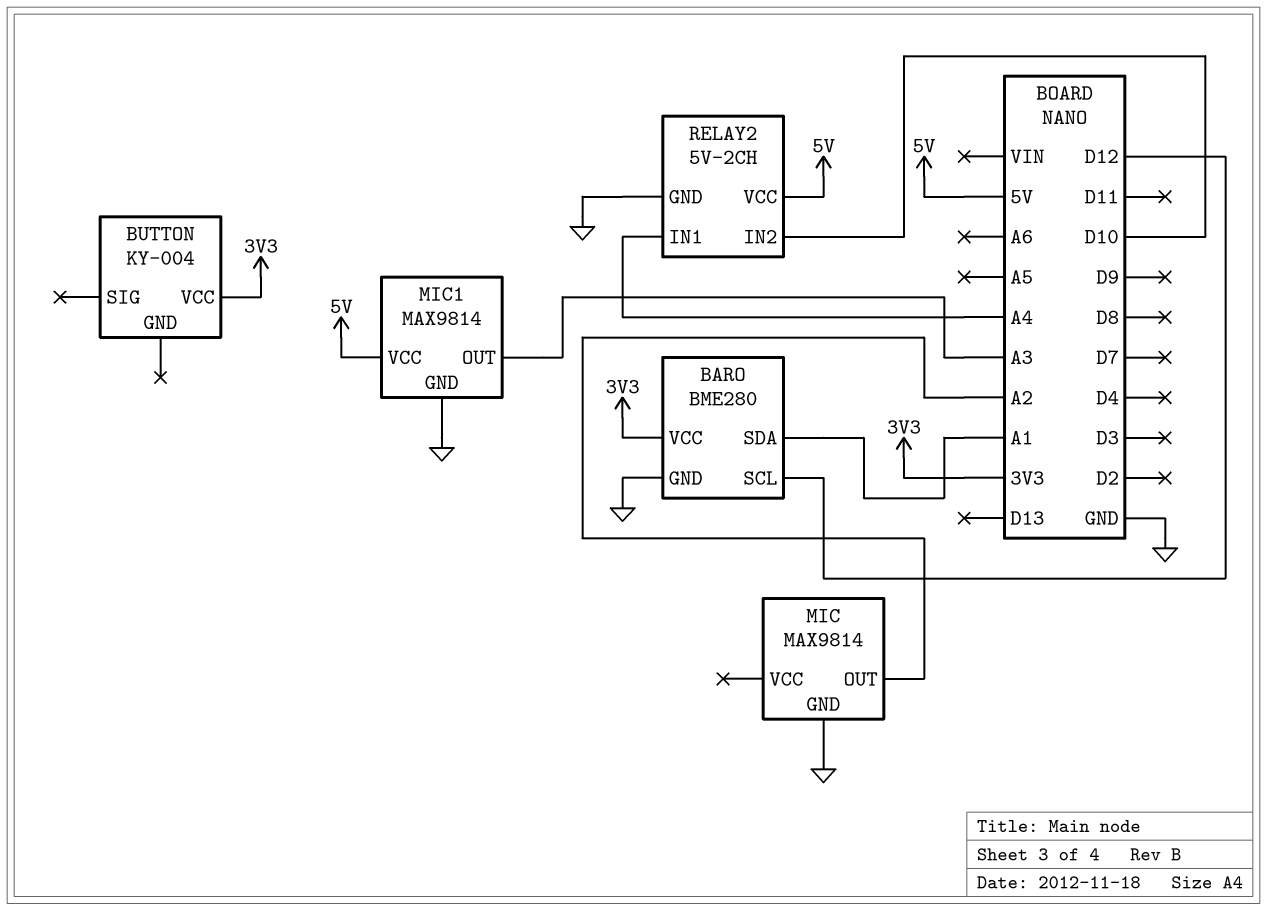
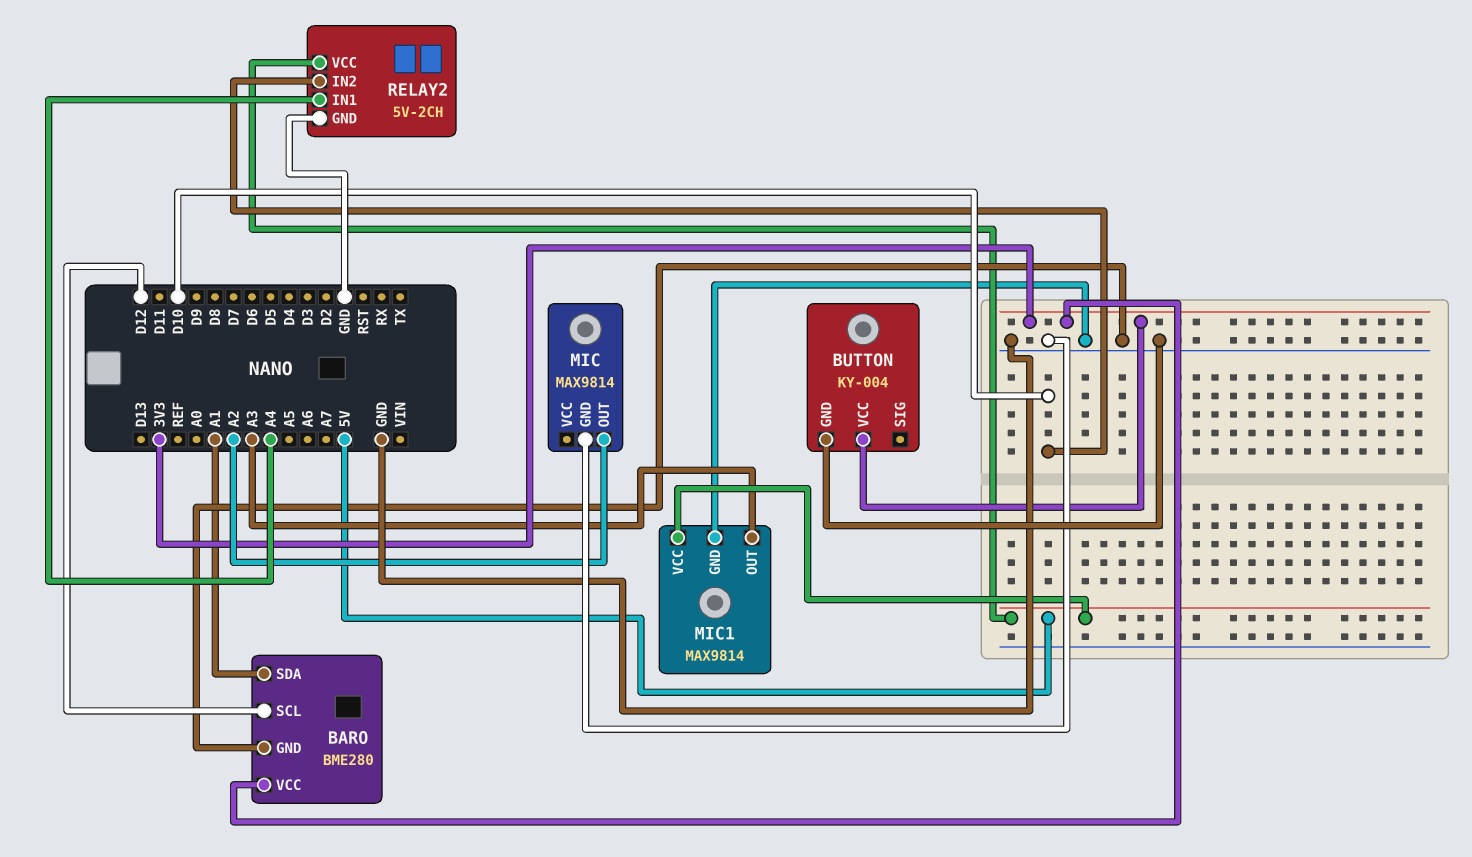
BUTTON pin GND: none -> GND

